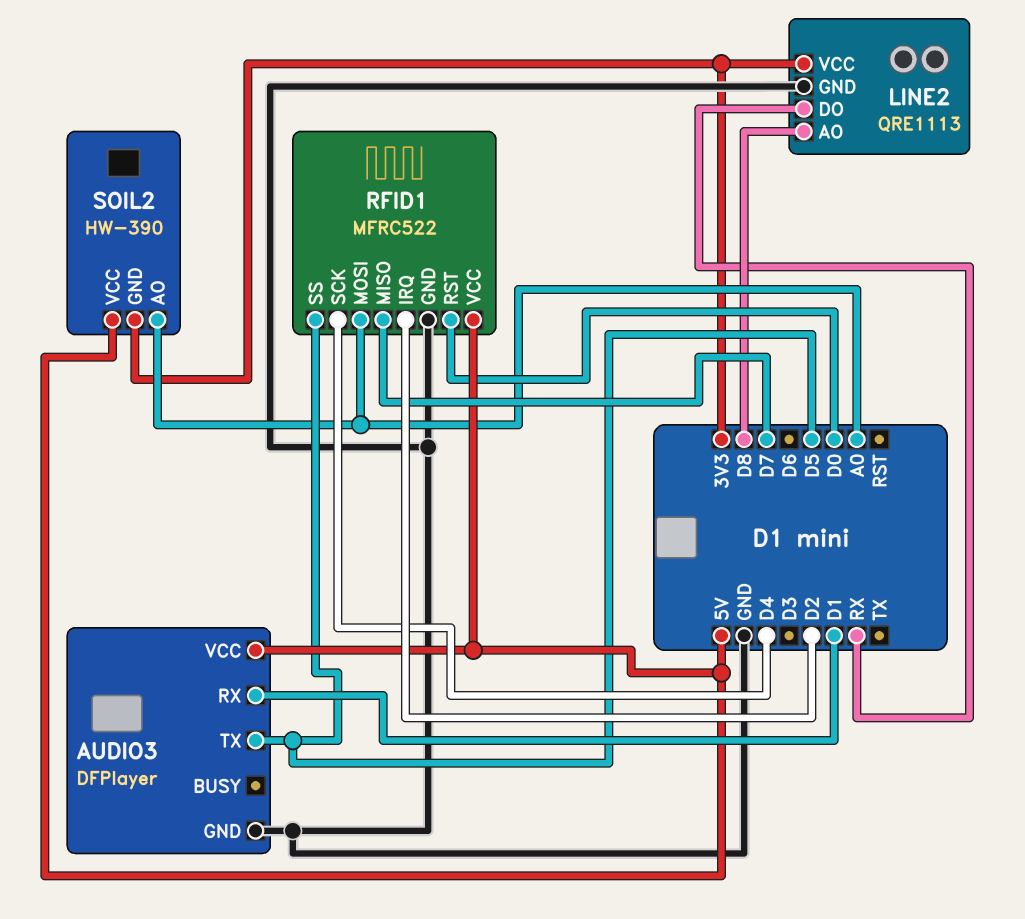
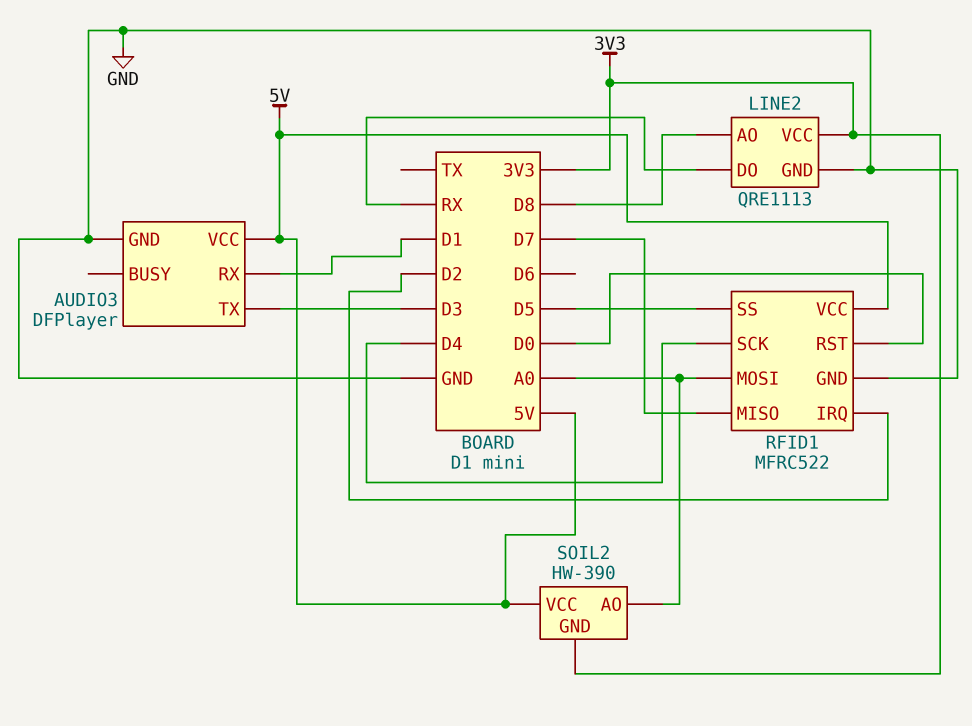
AUDIO3 pin TX: D5 -> D3

